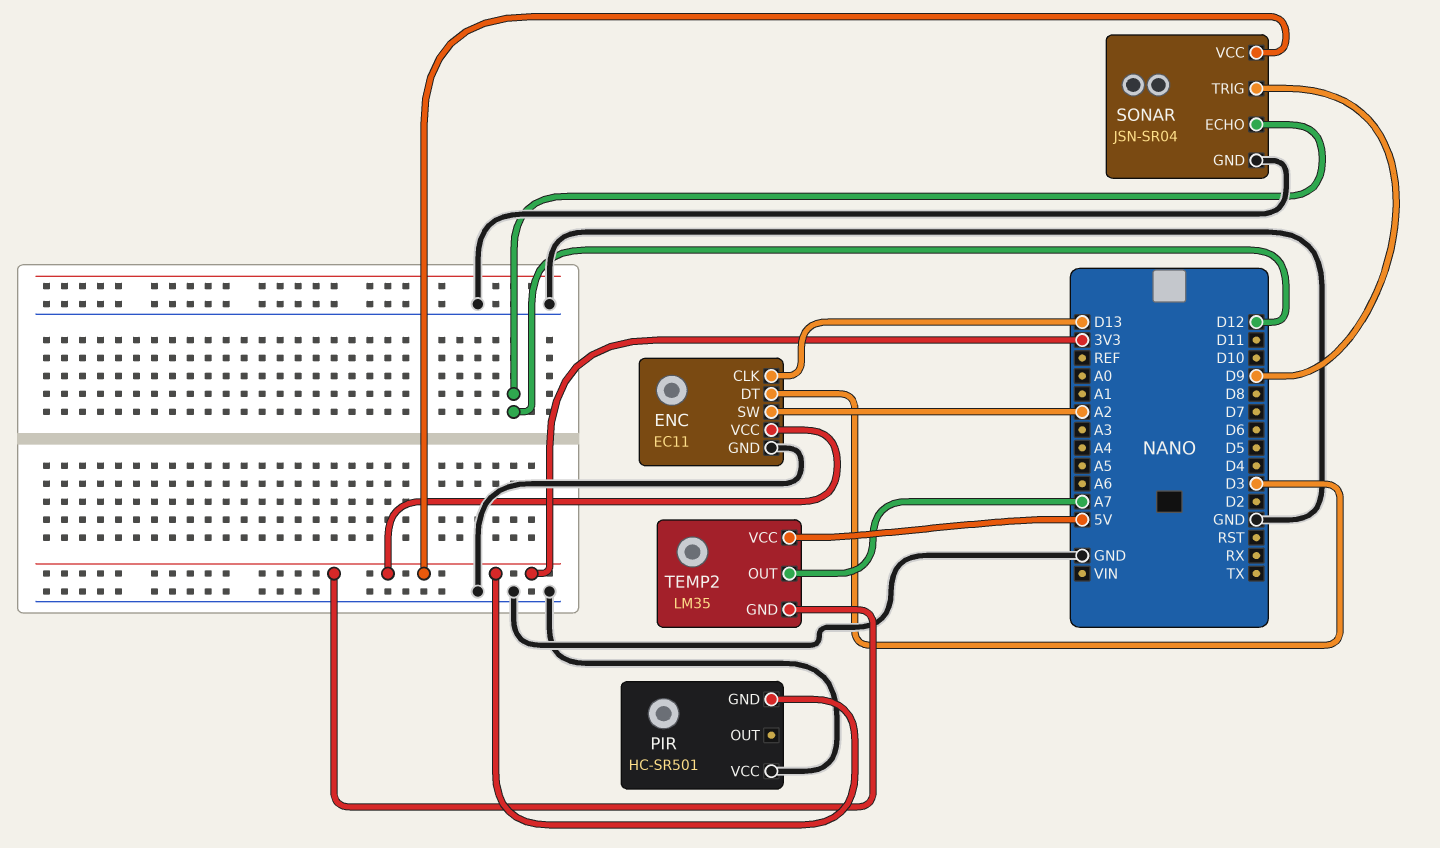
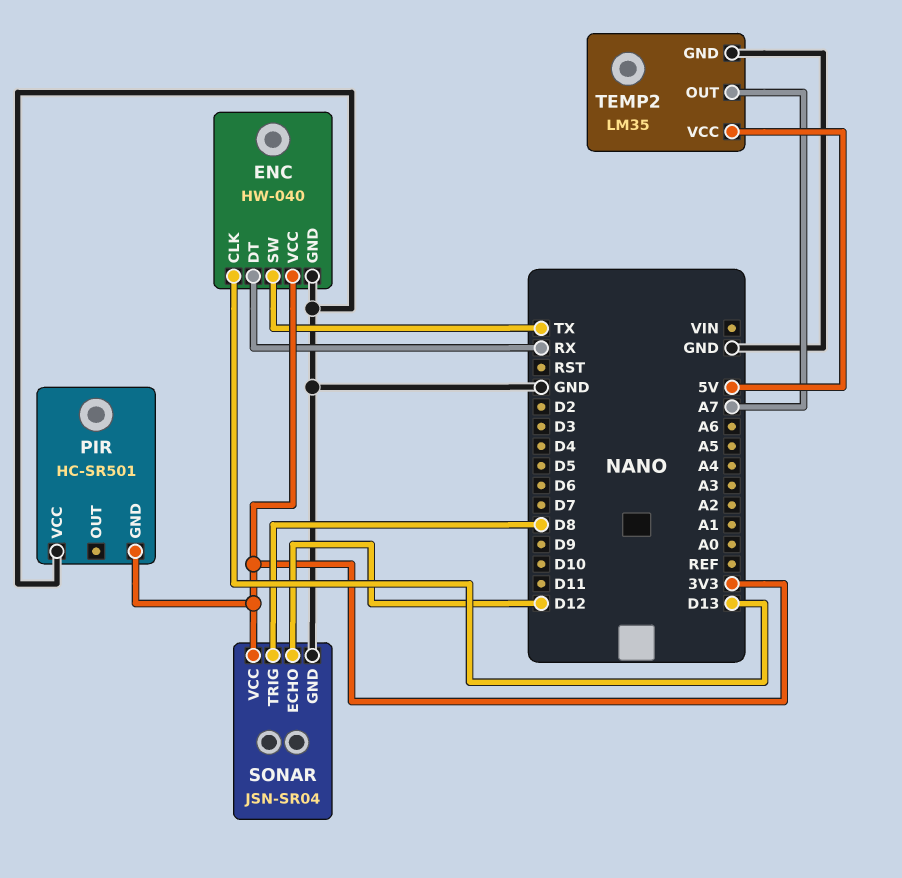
ENC: EC11 -> HW-040
ENC pin DT: D3 -> RX
ENC pin SW: A2 -> TX
SONAR pin TRIG: D9 -> D8
TEMP2 pin GND: 3V3 -> GND

